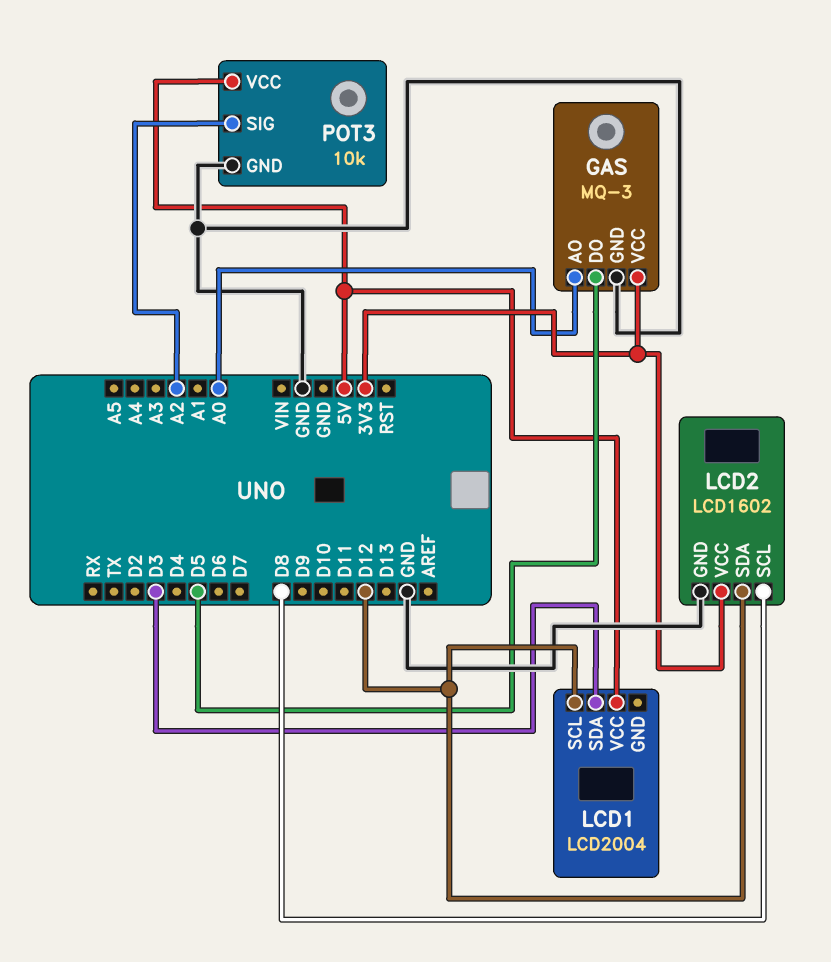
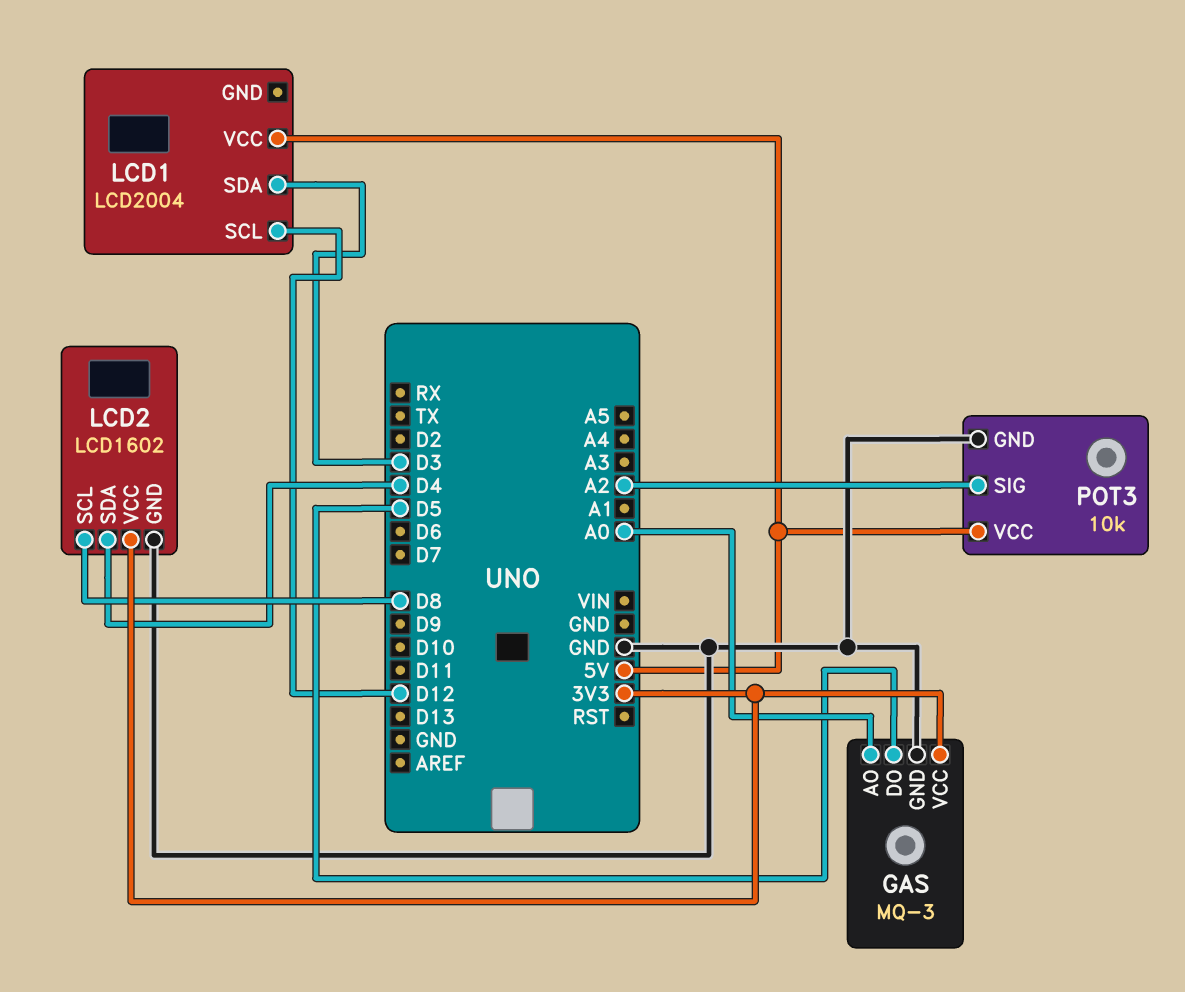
LCD2 pin SDA: D12 -> D4

